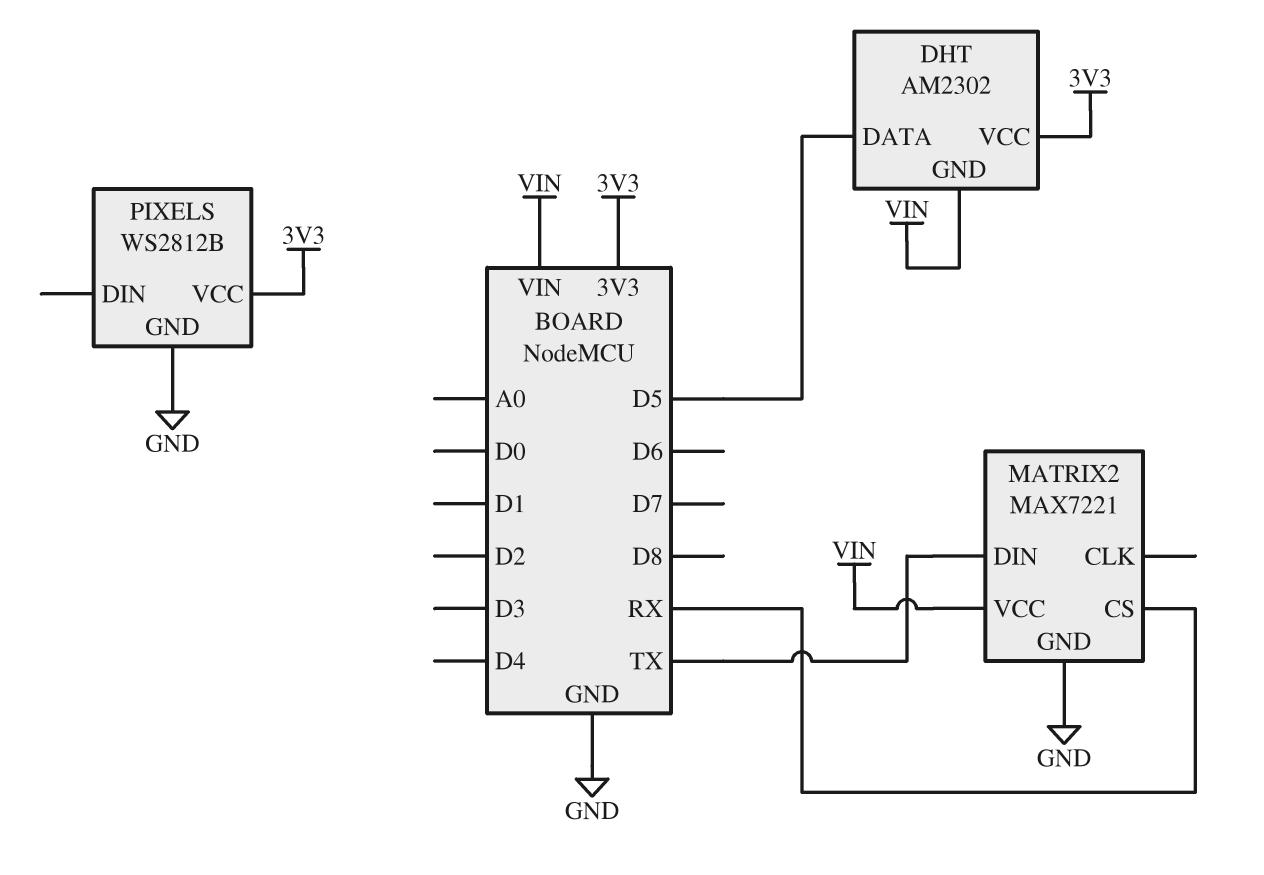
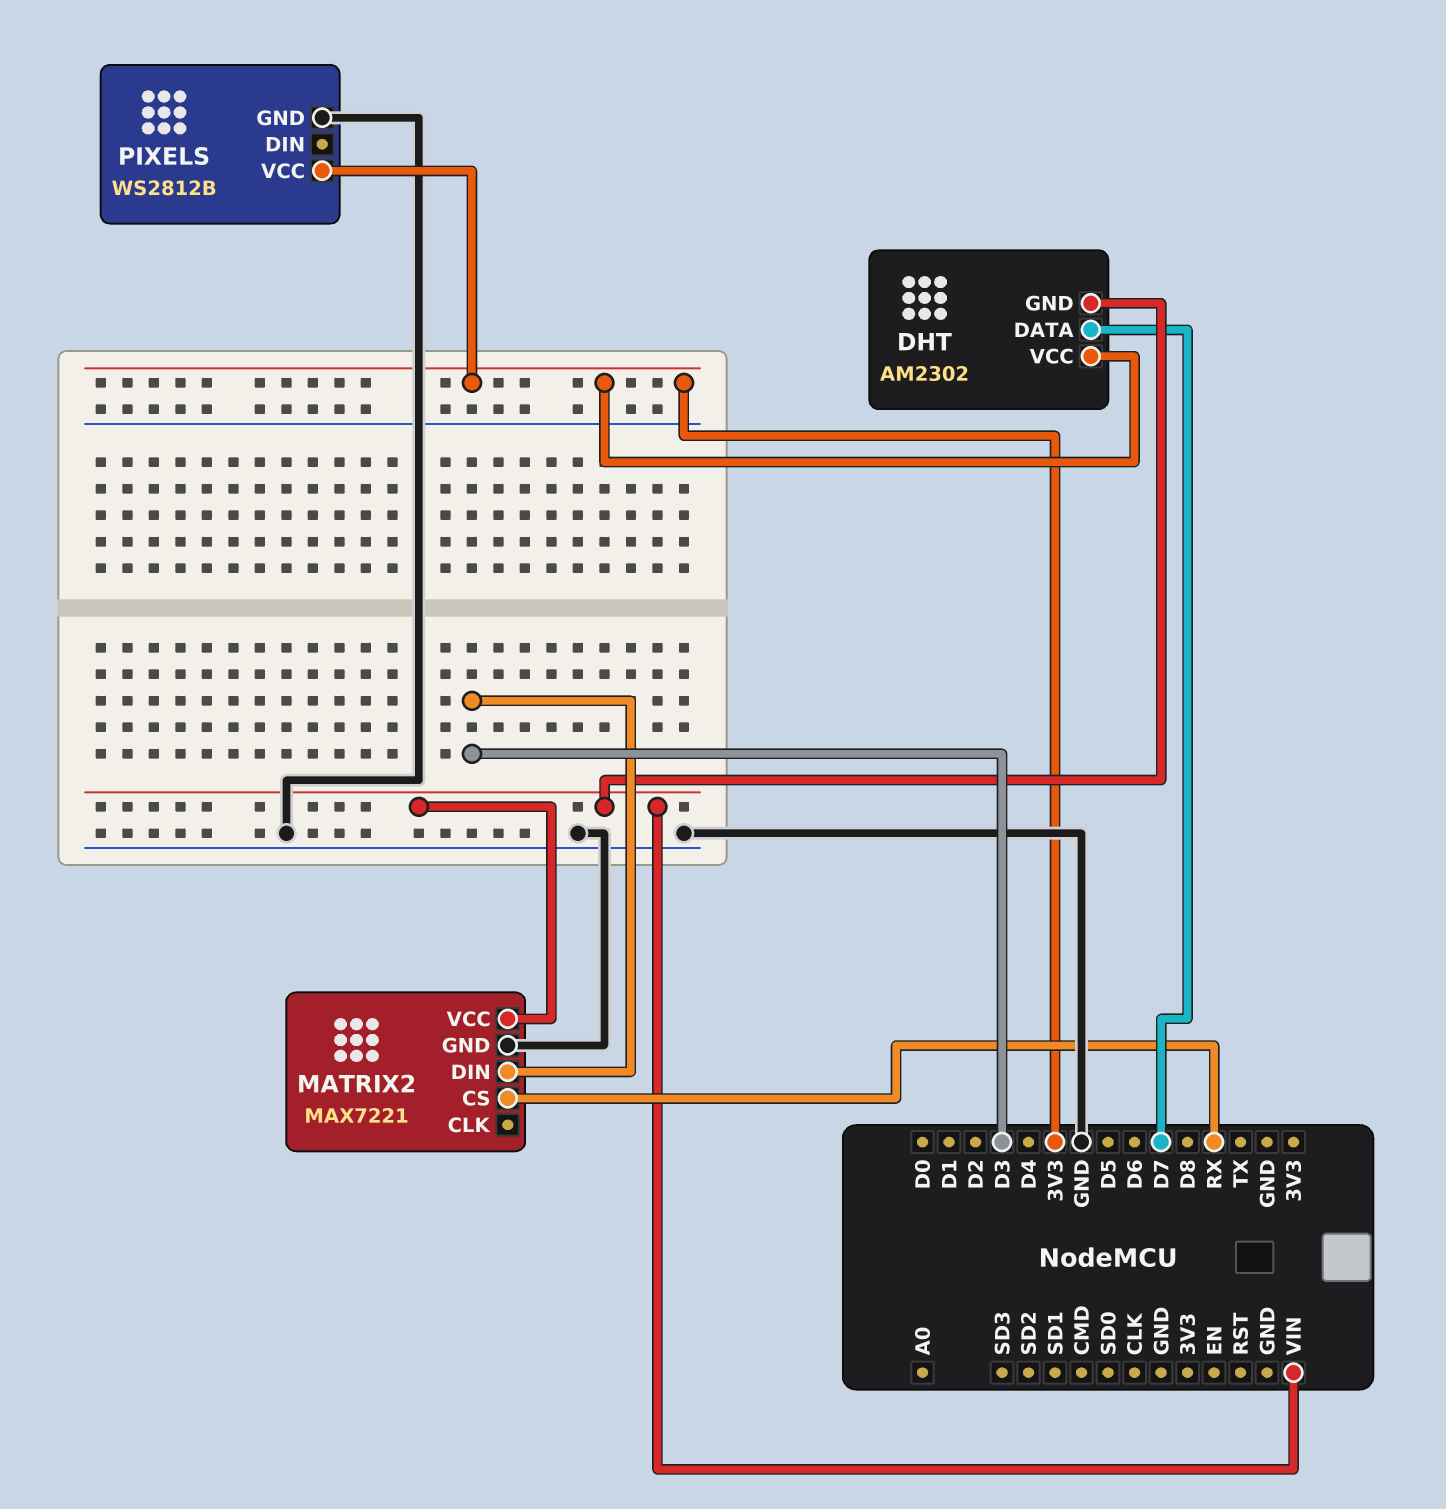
DHT pin DATA: D5 -> D7
MATRIX2 pin DIN: TX -> D3

